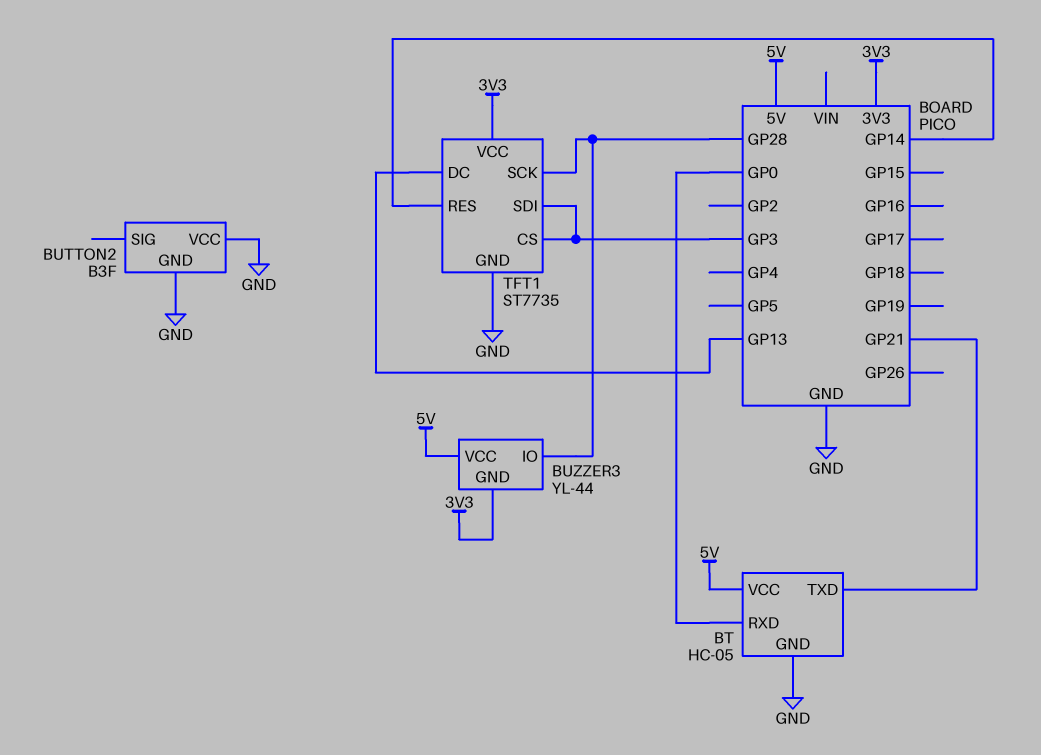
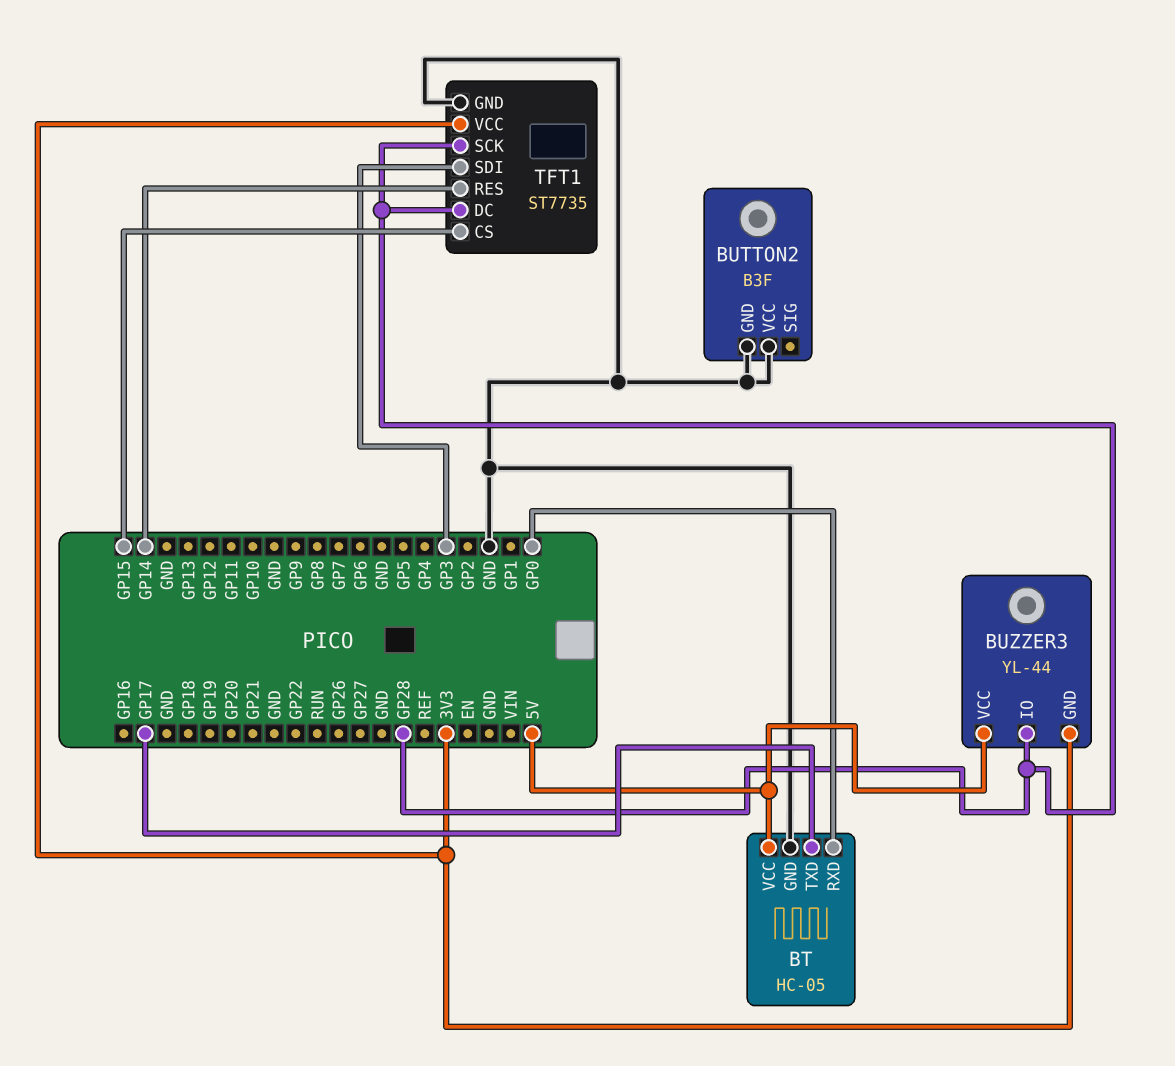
BT pin TXD: GP21 -> GP17
TFT1 pin CS: GP3 -> GP15
TFT1 pin DC: GP13 -> GP28

